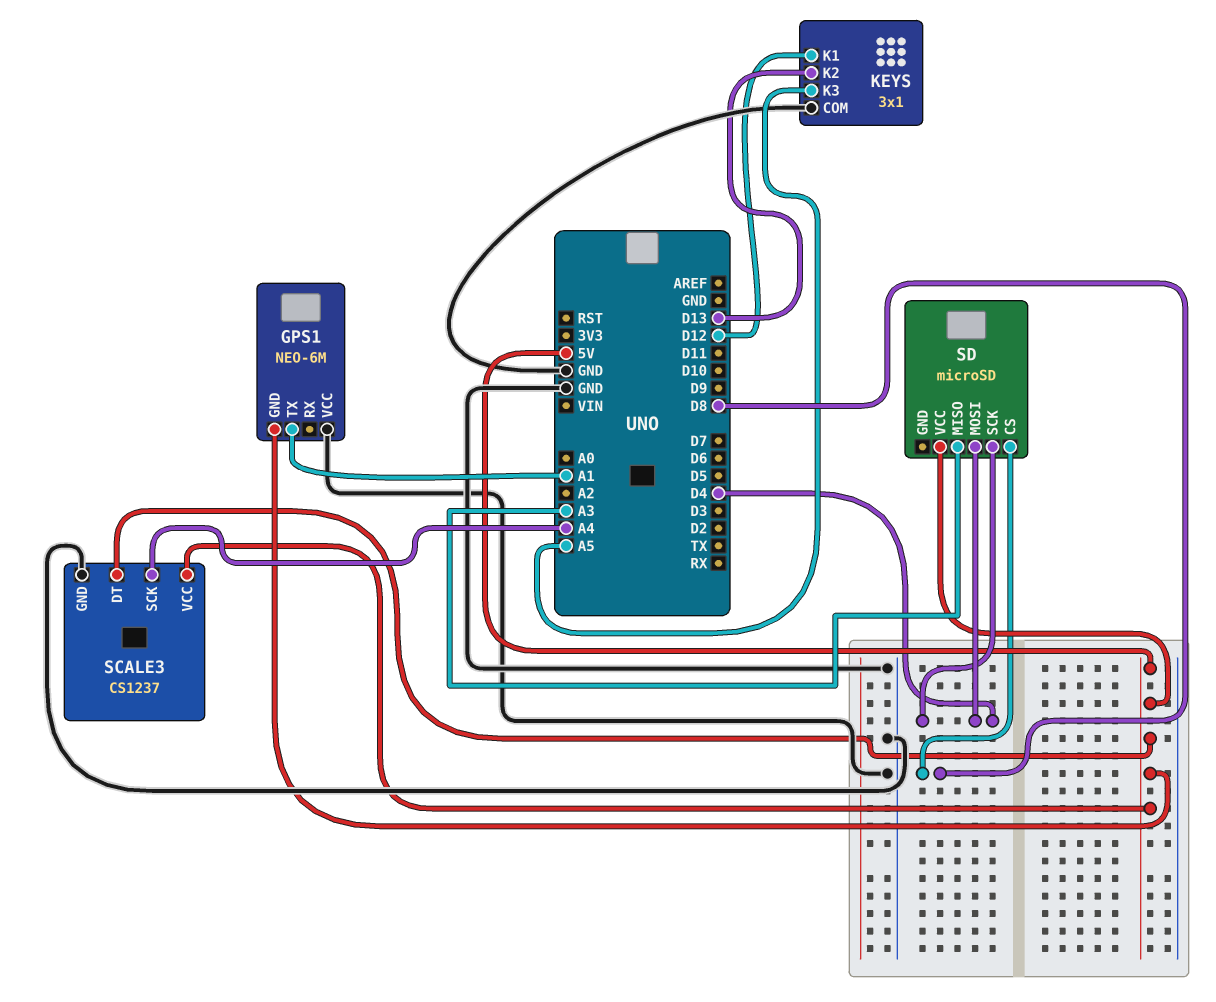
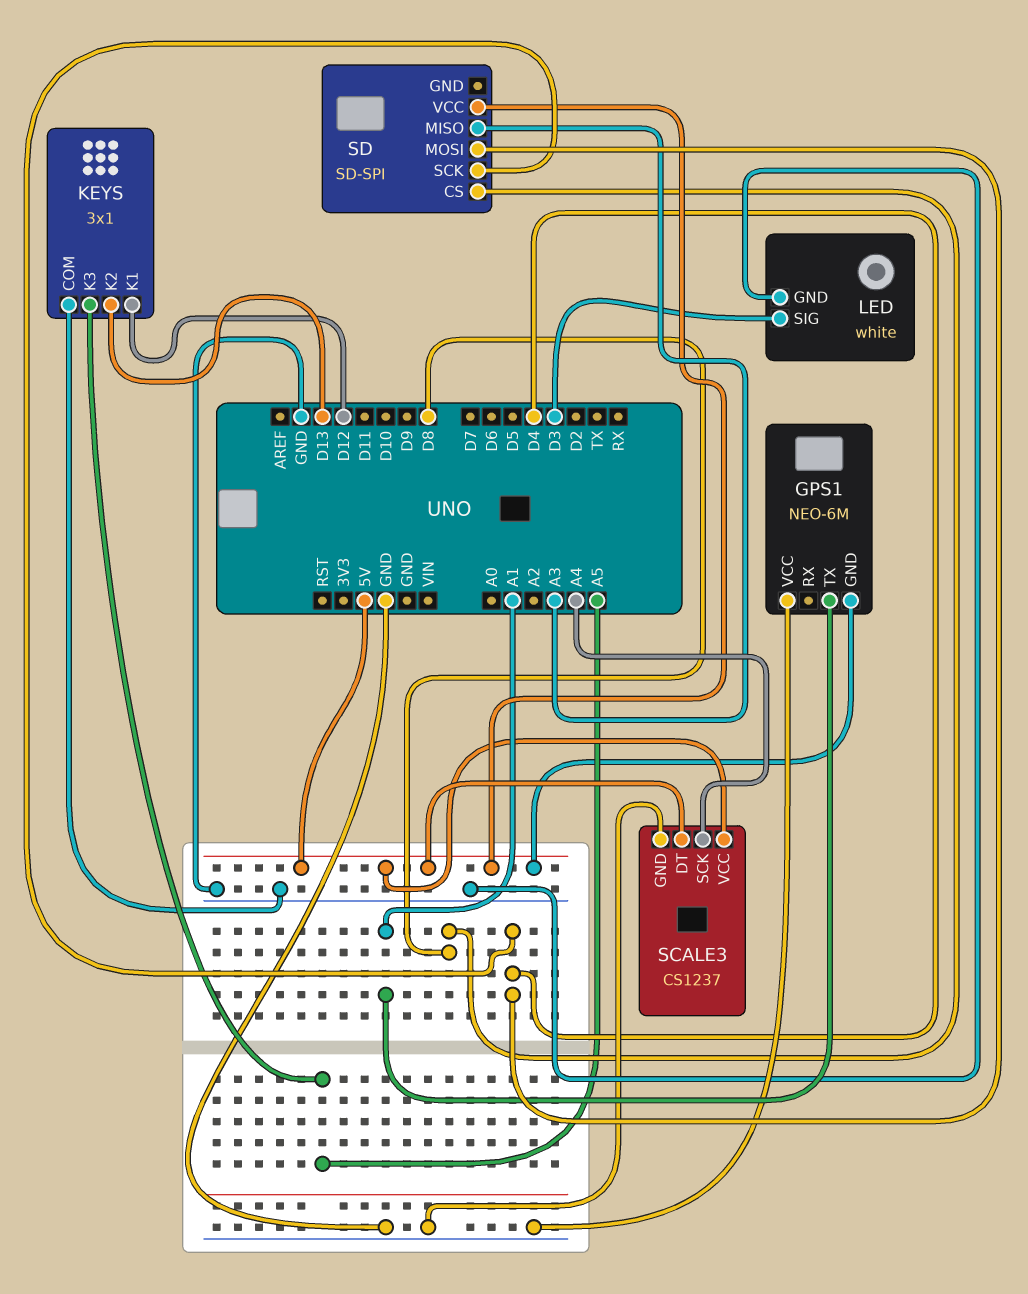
LED: none -> white
LED pin GND: none -> GND
LED pin SIG: none -> D3
SD: microSD -> SD-SPI

